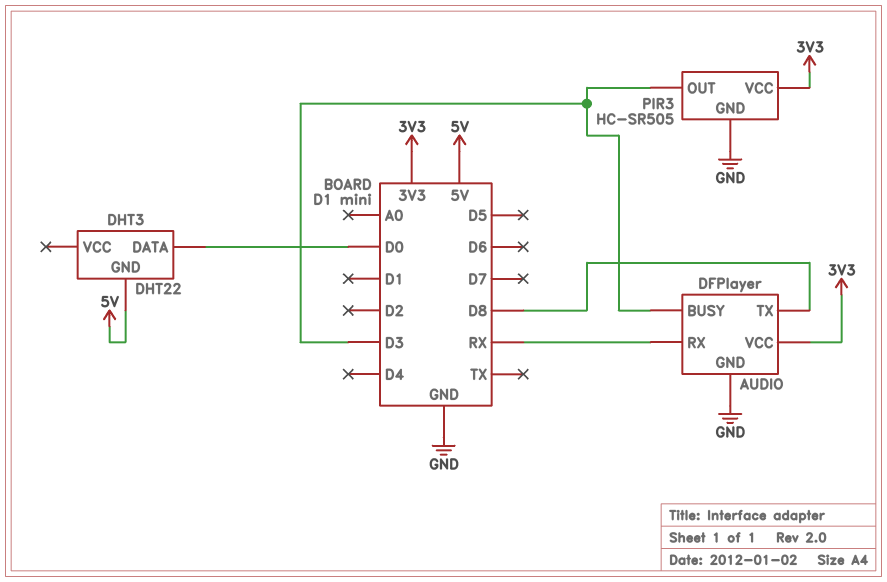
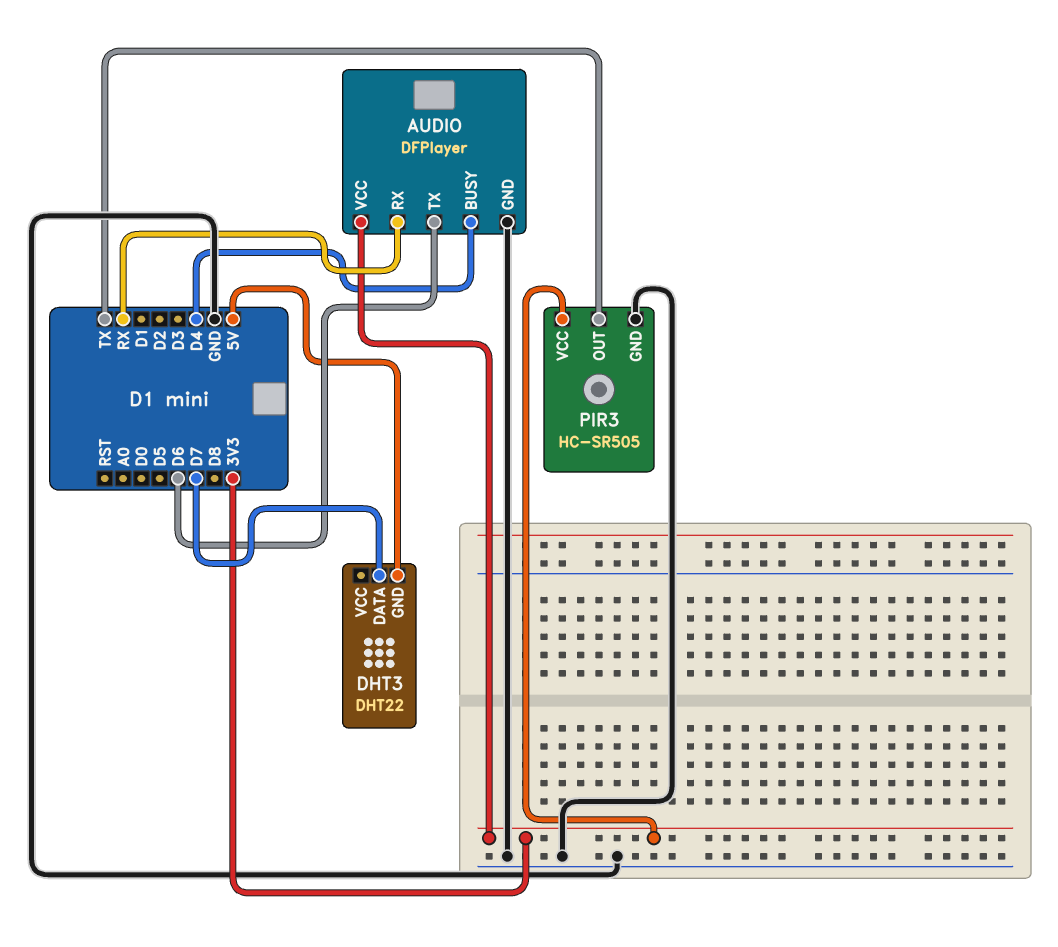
AUDIO pin BUSY: D3 -> D4
AUDIO pin TX: D8 -> D6
DHT3 pin DATA: D0 -> D7
PIR3 pin OUT: D3 -> TX

